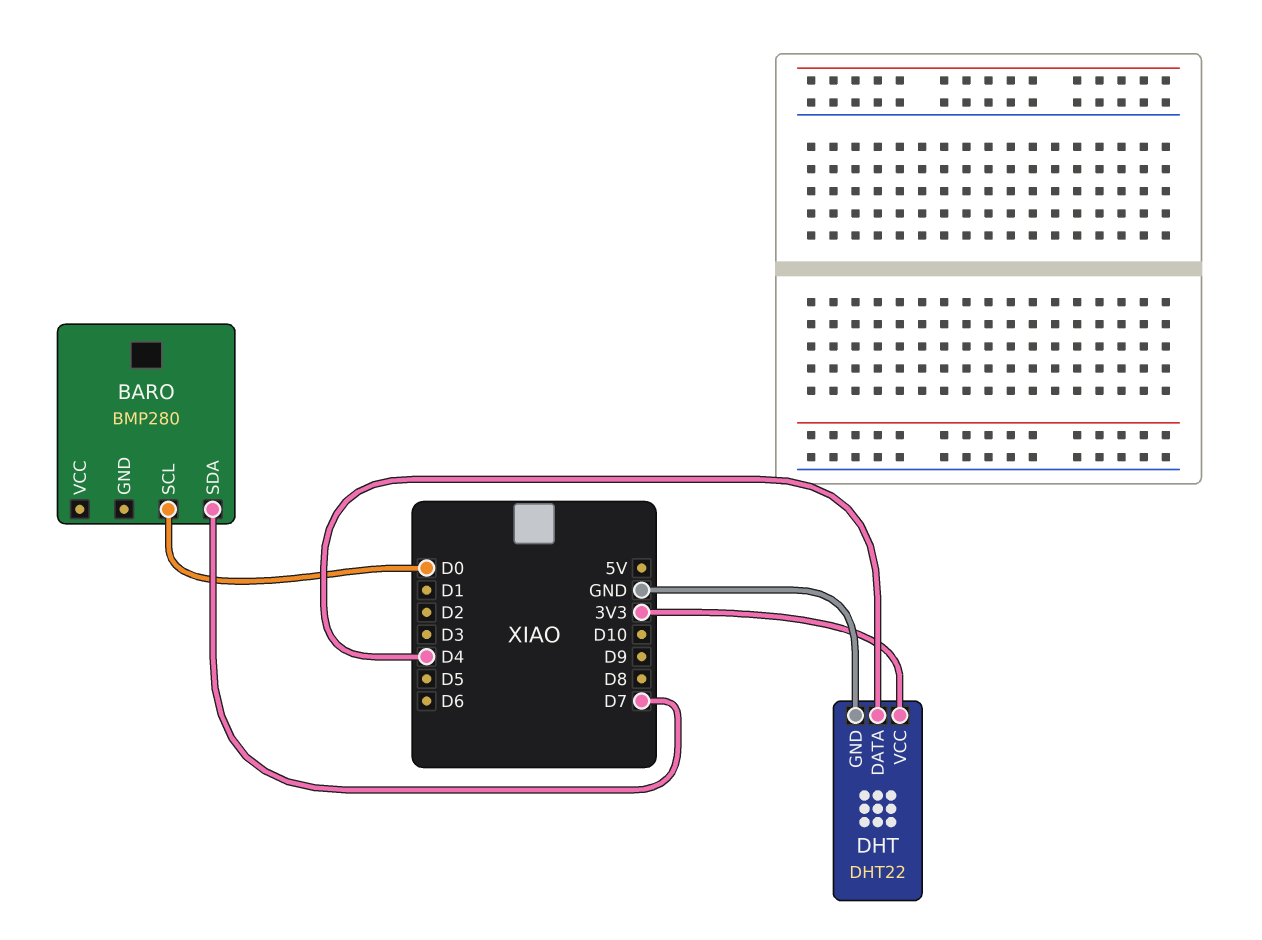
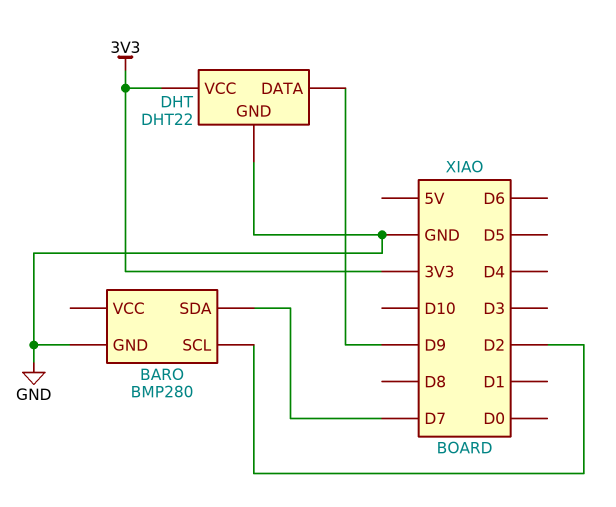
BARO pin GND: none -> GND
BARO pin SCL: D0 -> D2
DHT pin DATA: D4 -> D9

